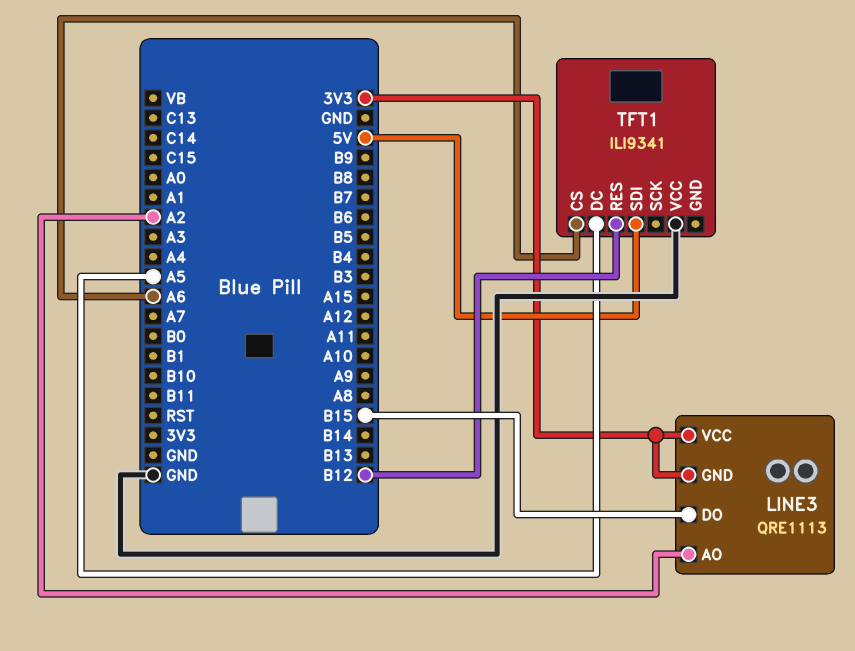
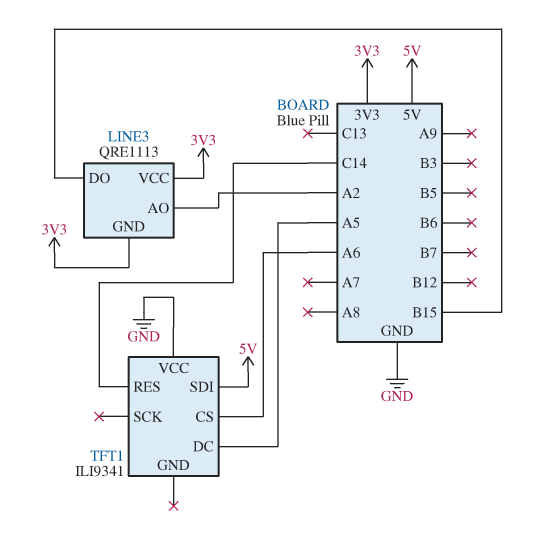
TFT1 pin RES: B12 -> C14

